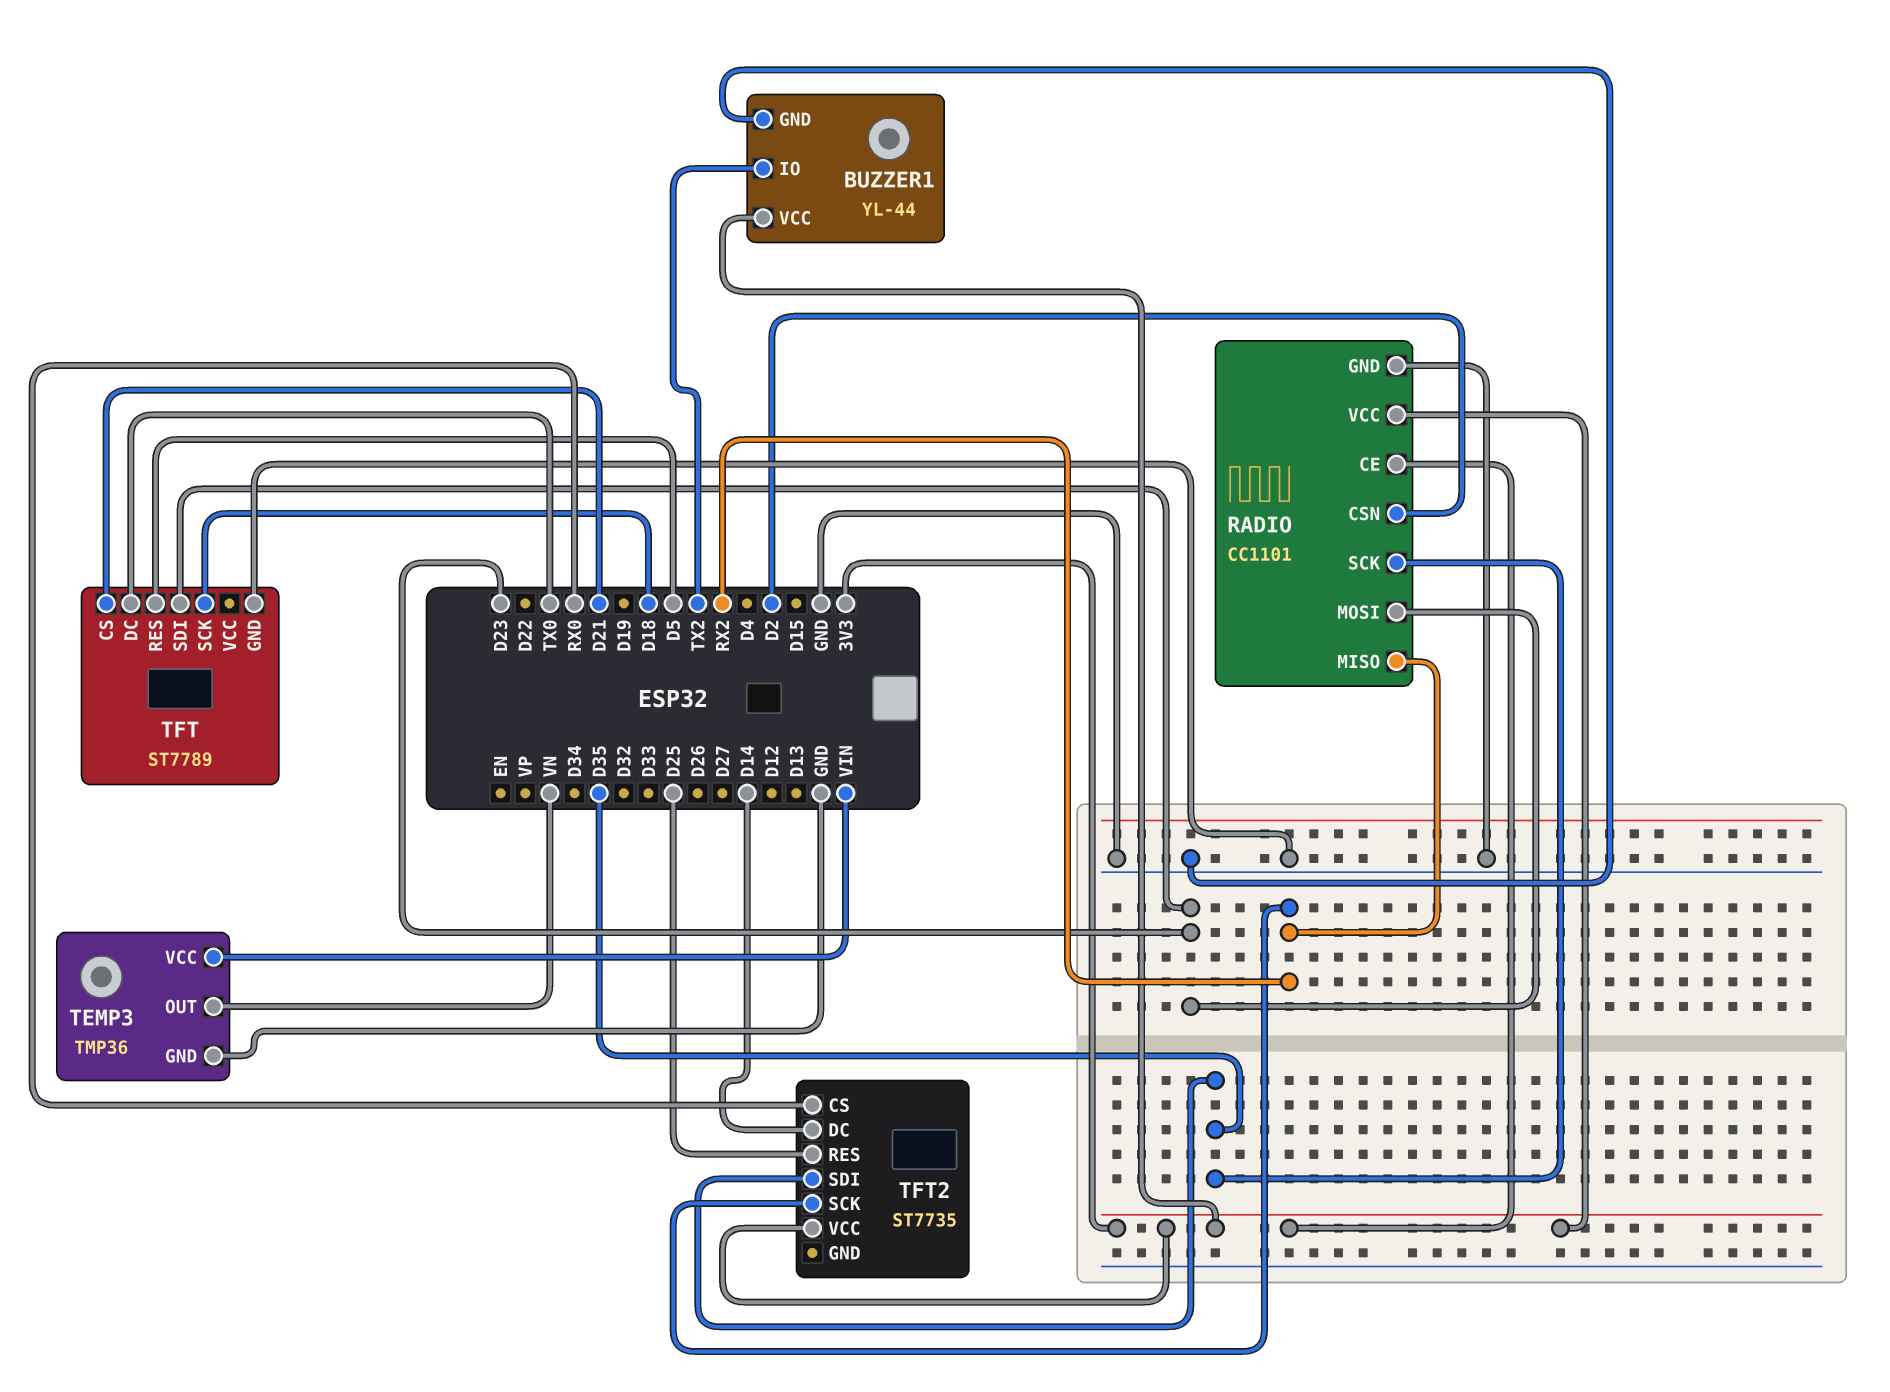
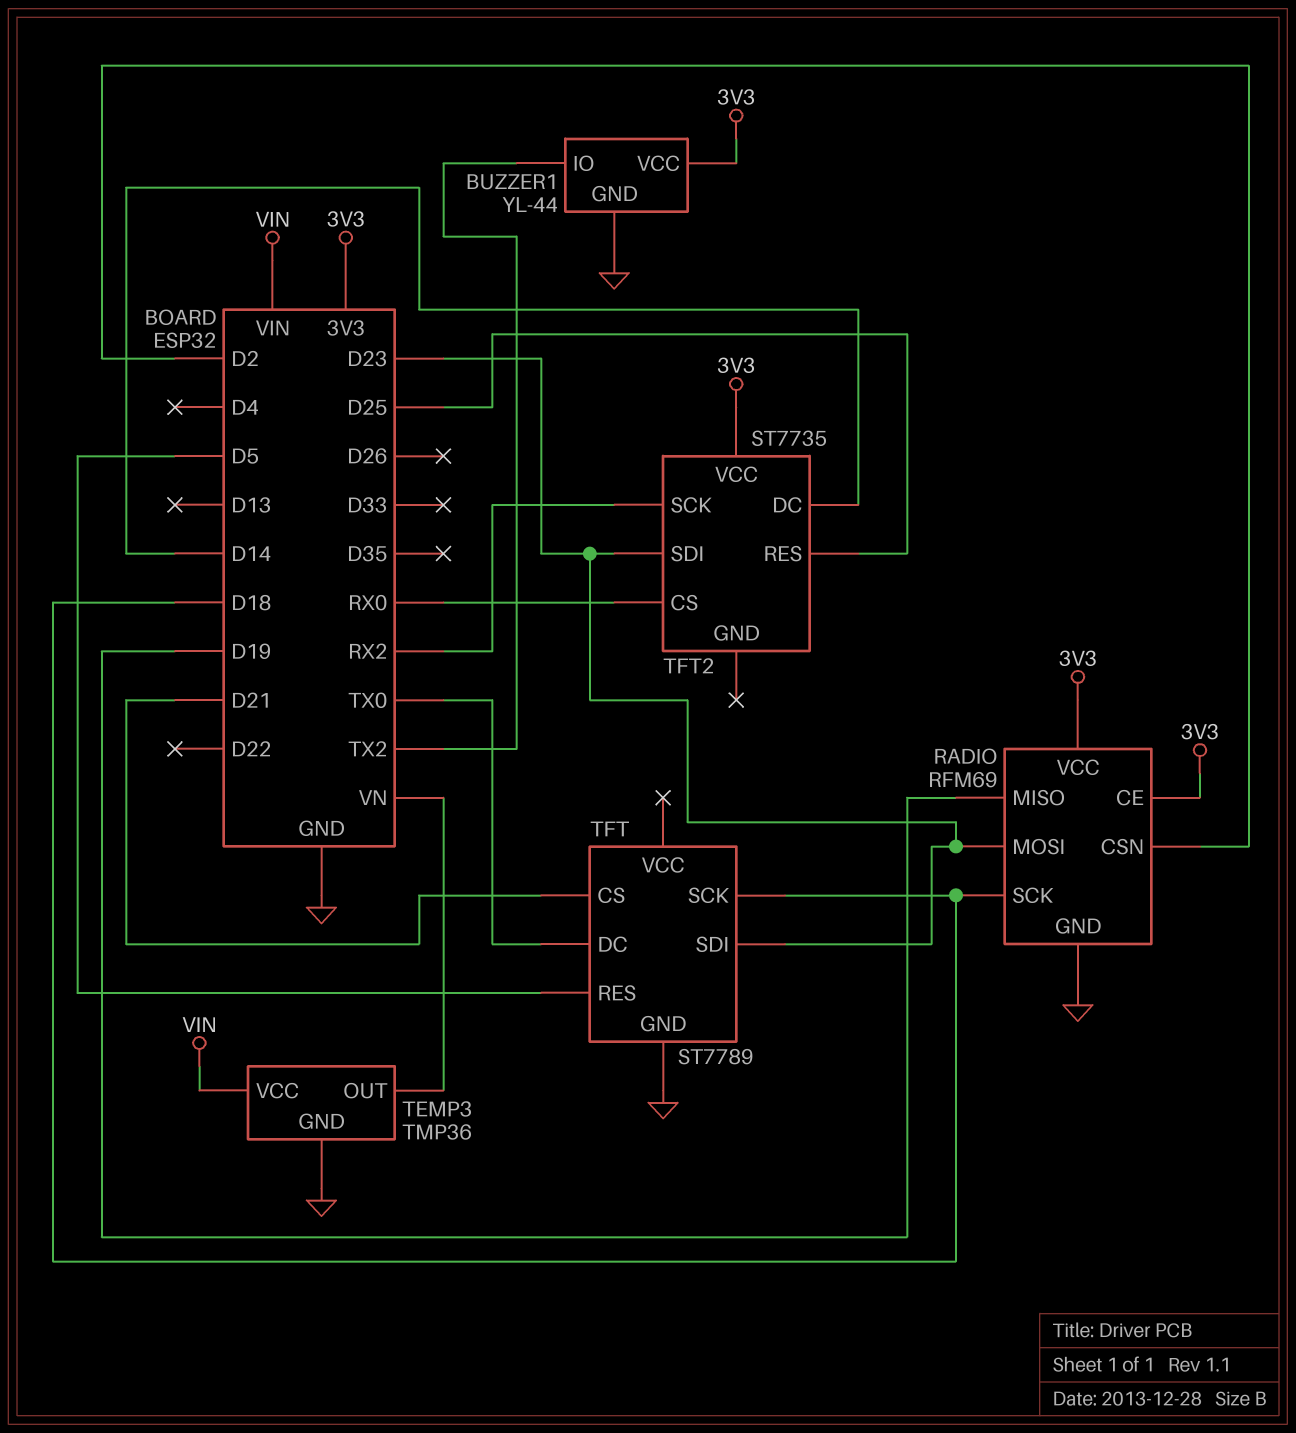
RADIO: CC1101 -> RFM69
RADIO pin MISO: RX2 -> D19
RADIO pin SCK: D35 -> D18
TFT2 pin SDI: D35 -> D23

